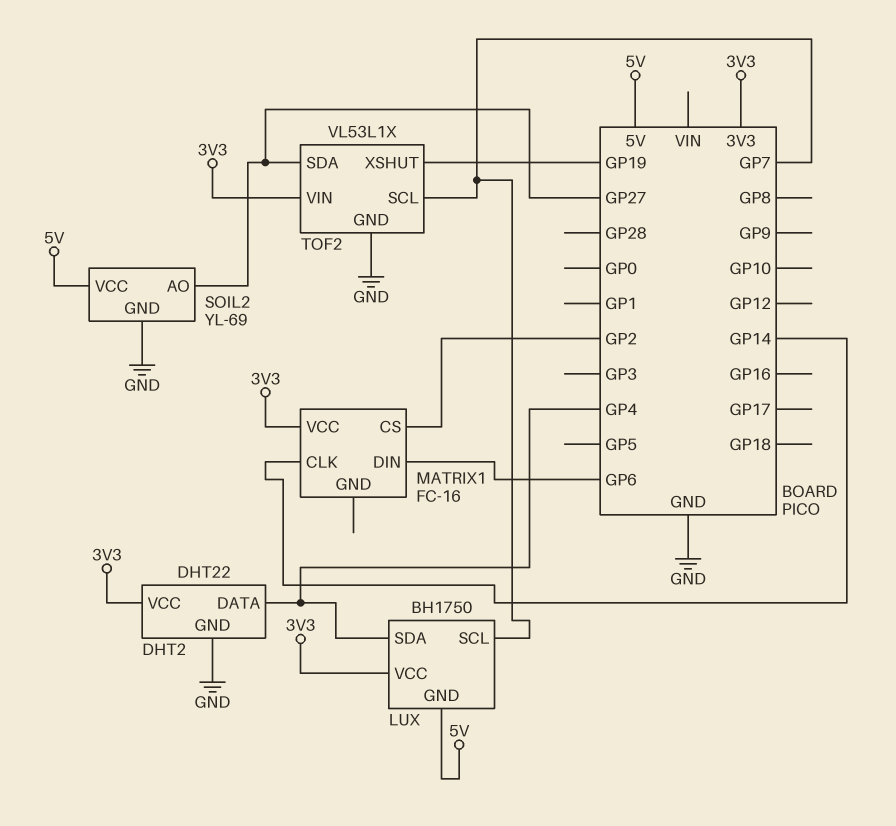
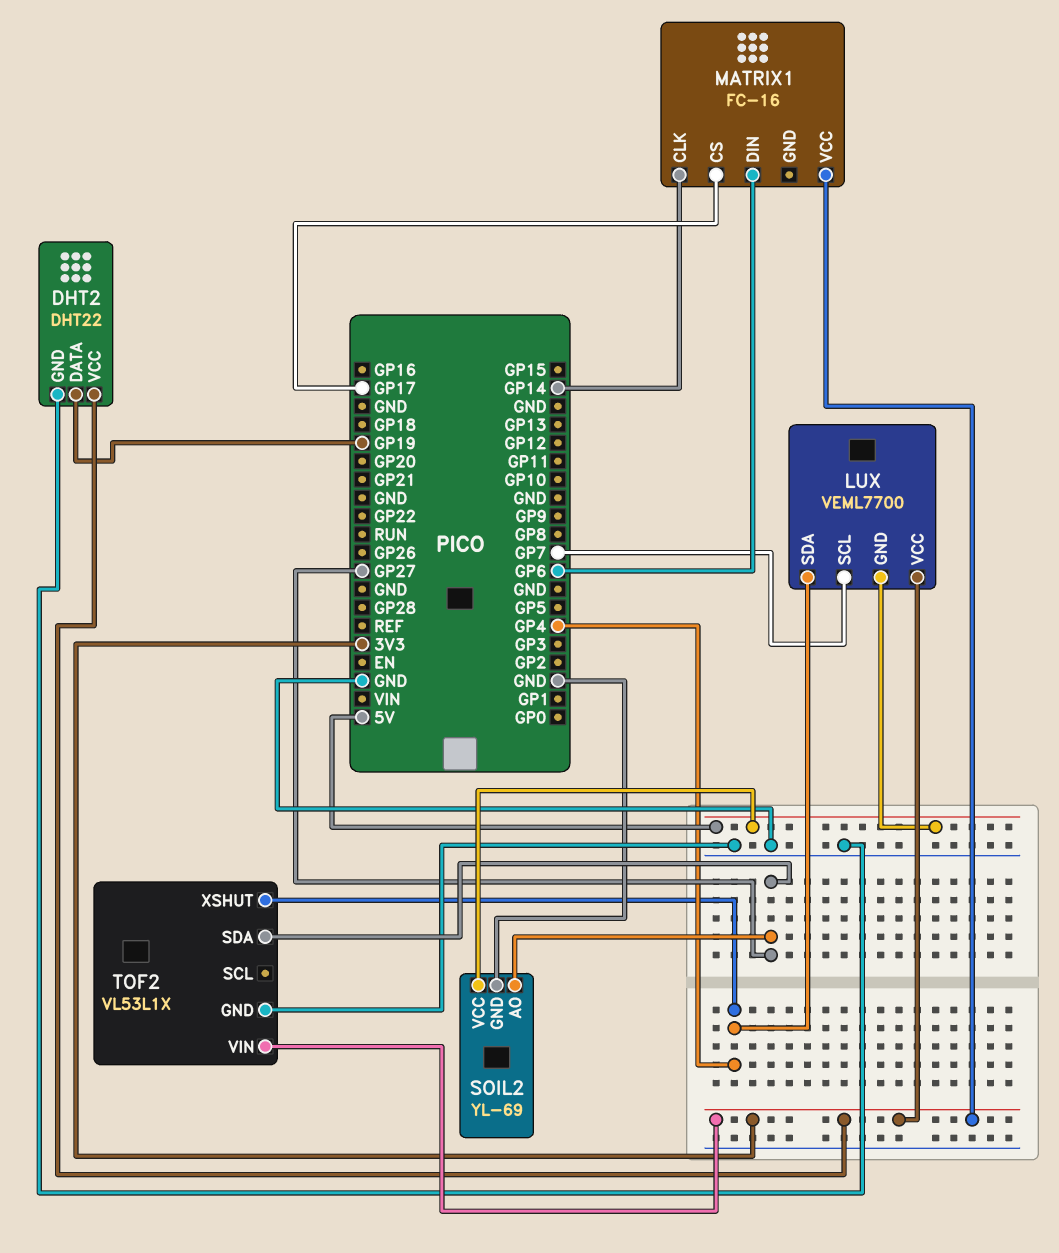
DHT2 pin DATA: GP4 -> GP19
LUX: BH1750 -> VEML7700
MATRIX1 pin CS: GP2 -> GP17
TOF2 pin SCL: GP7 -> none
TOF2 pin XSHUT: GP19 -> GP4

